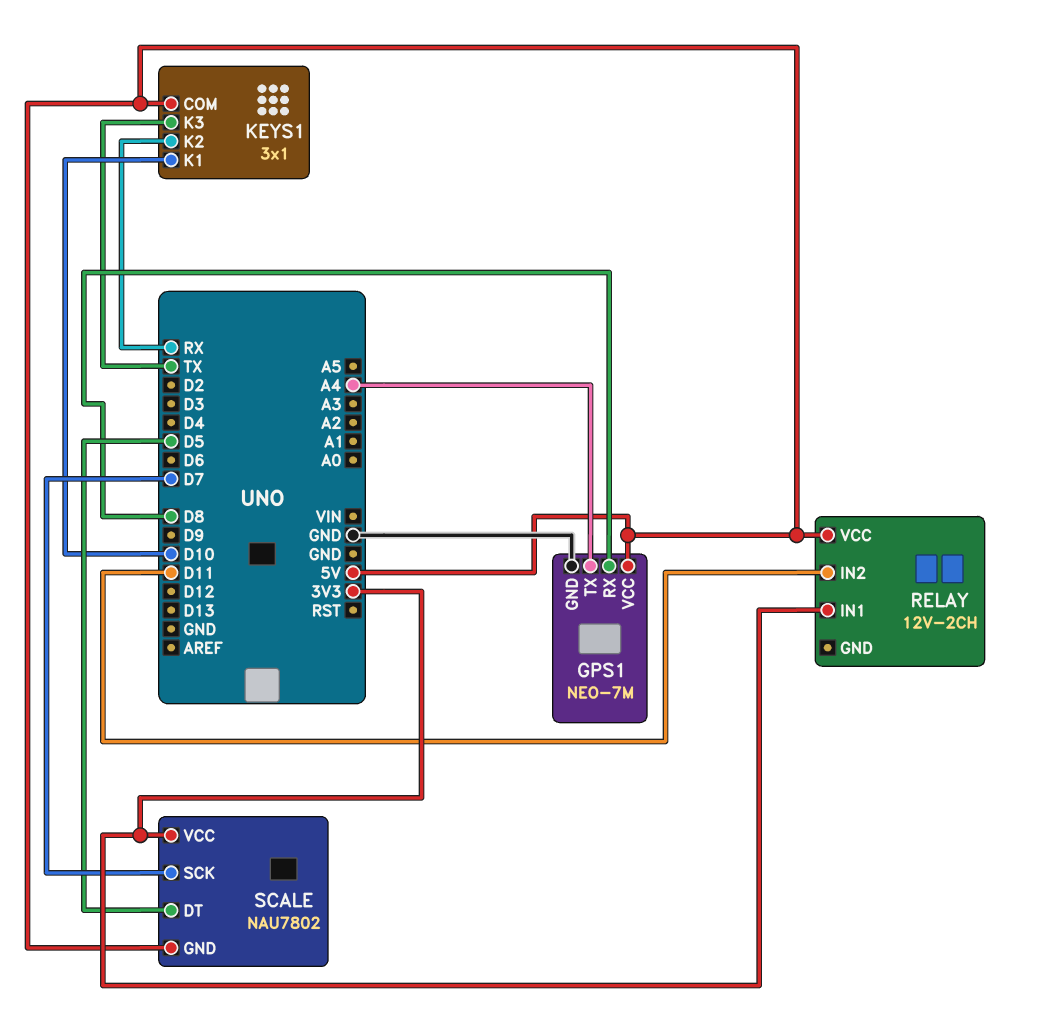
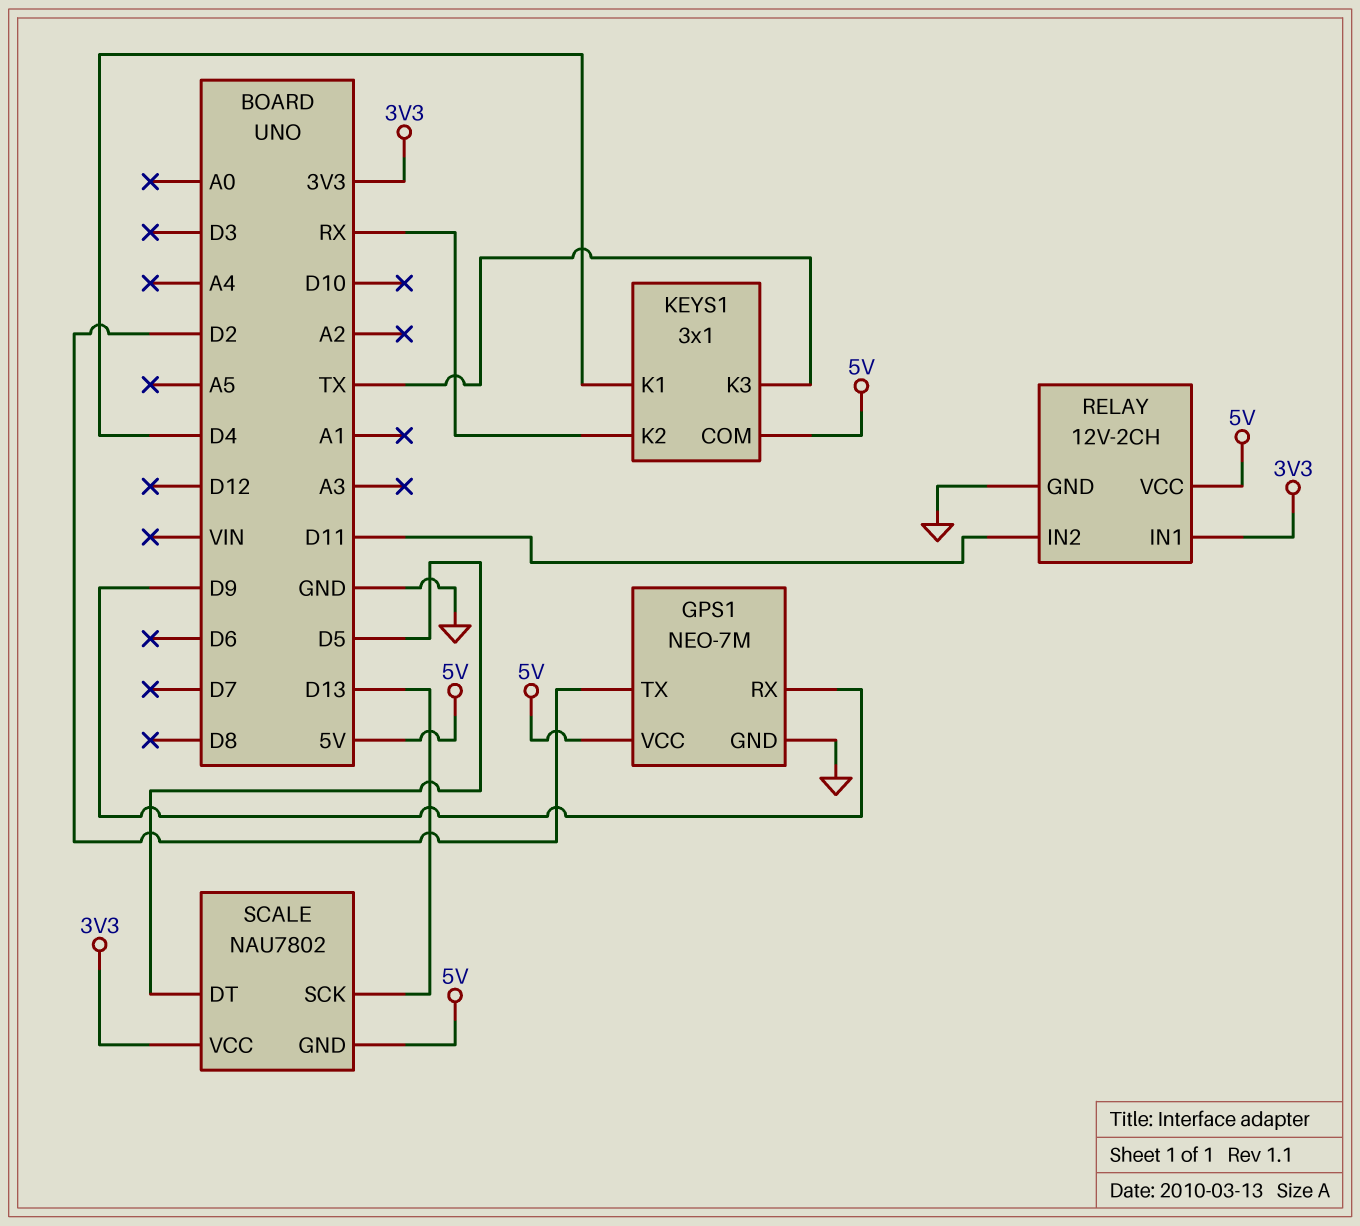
GPS1 pin RX: D8 -> D9
GPS1 pin TX: A4 -> D2
KEYS1 pin K1: D10 -> D4
RELAY pin GND: none -> GND
SCALE pin SCK: D7 -> D13

